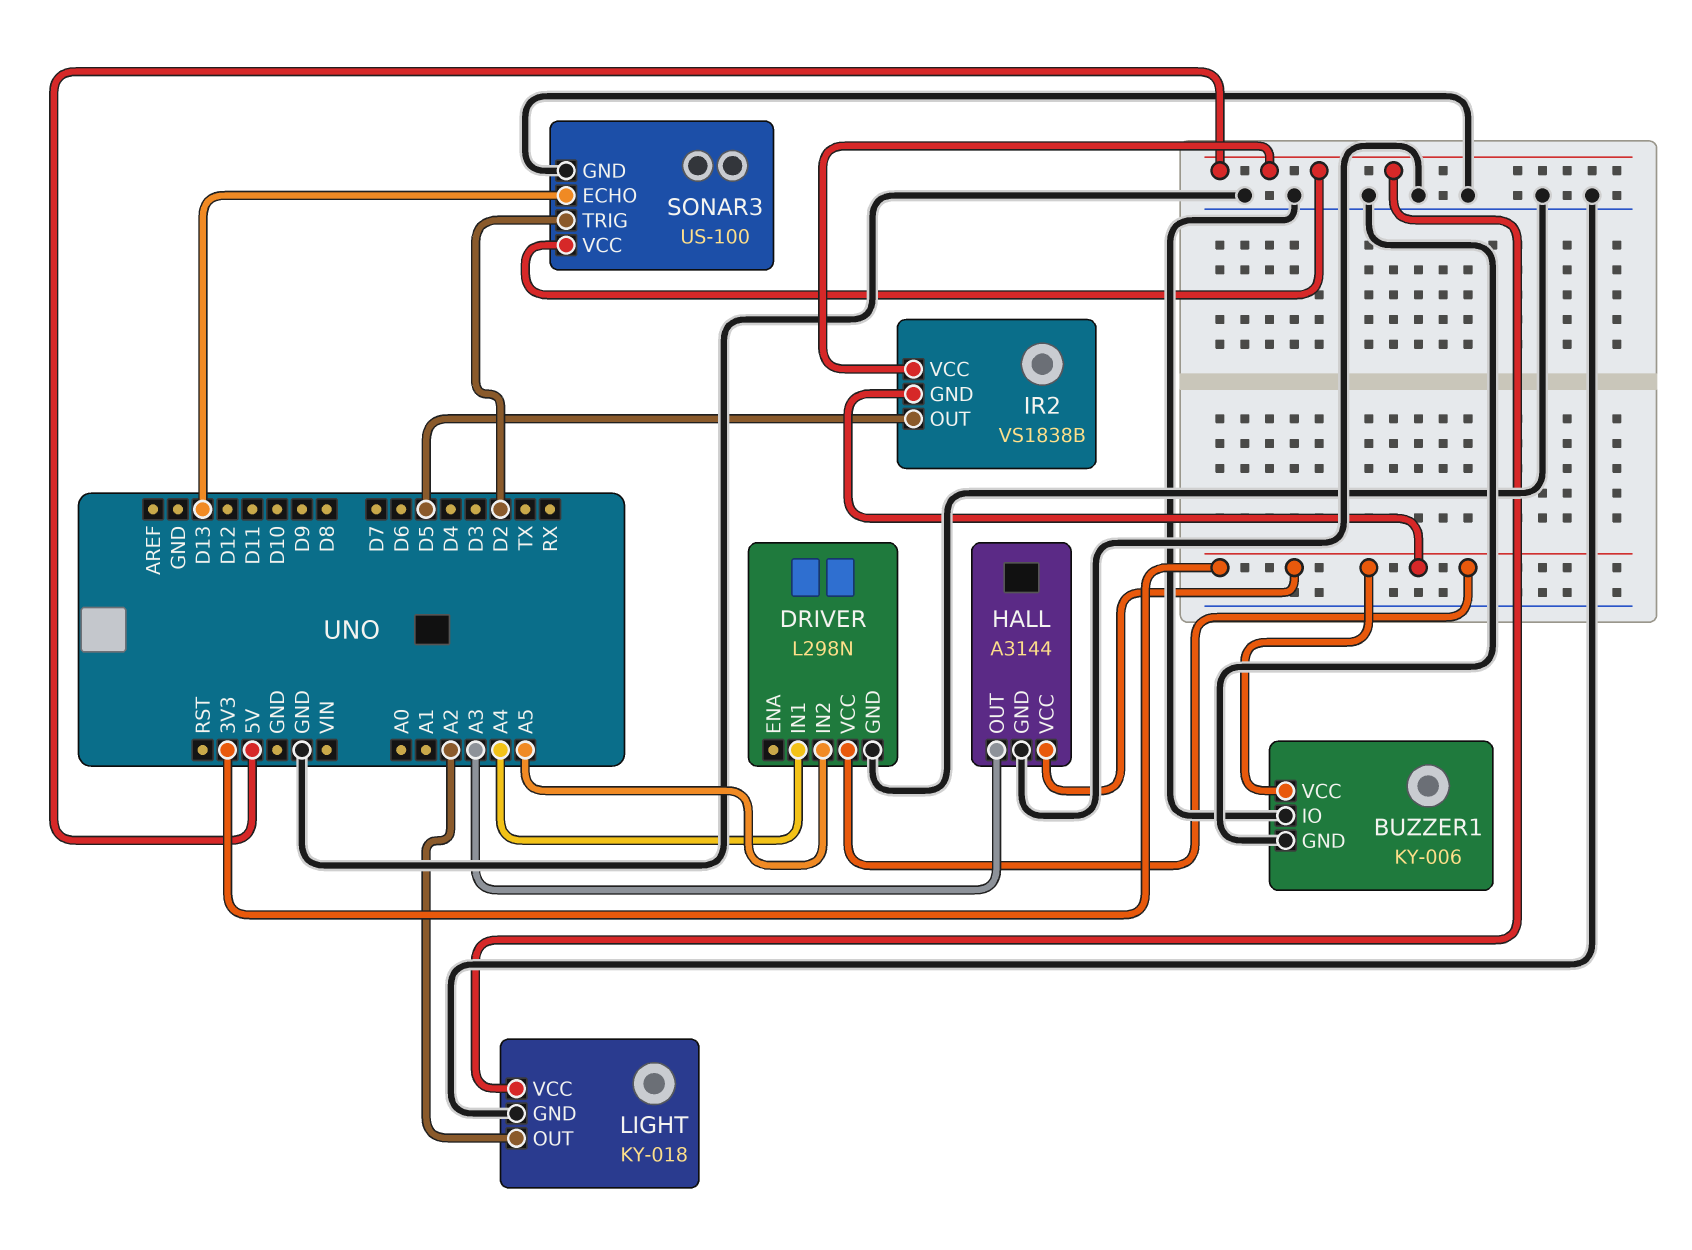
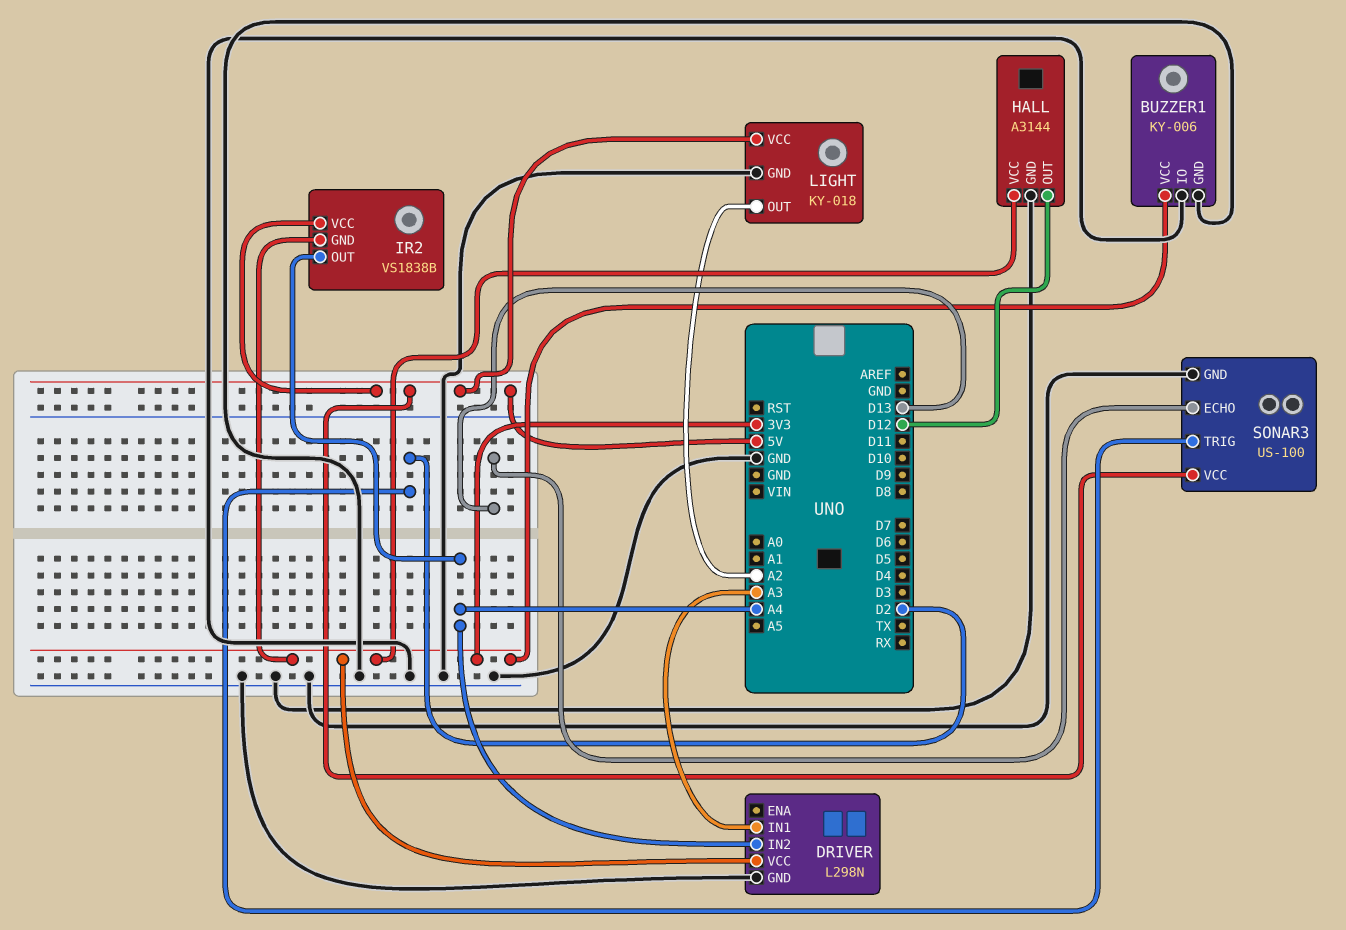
DRIVER pin IN1: A4 -> A3
DRIVER pin IN2: A5 -> A4
HALL pin OUT: A3 -> D12
IR2 pin OUT: D5 -> A4

